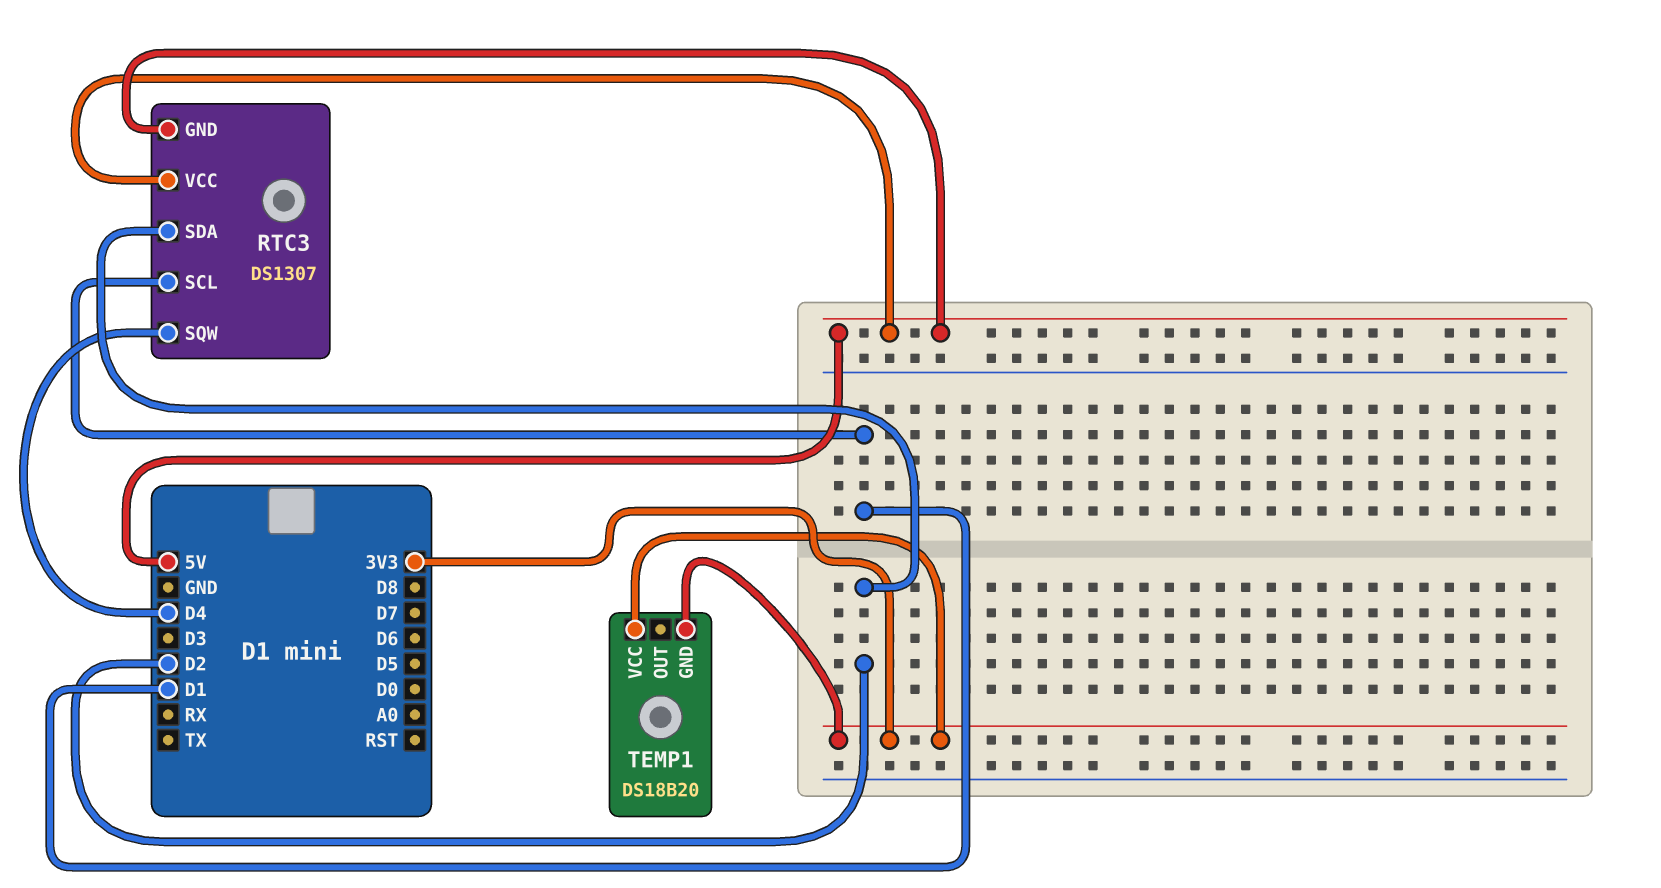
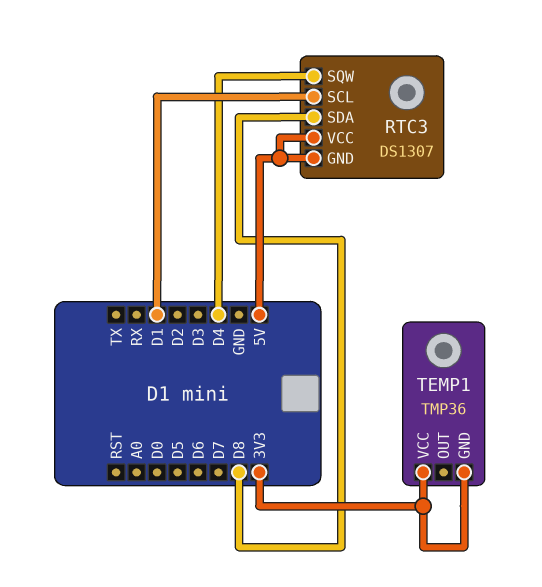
RTC3 pin SDA: D2 -> D8
TEMP1: DS18B20 -> TMP36

